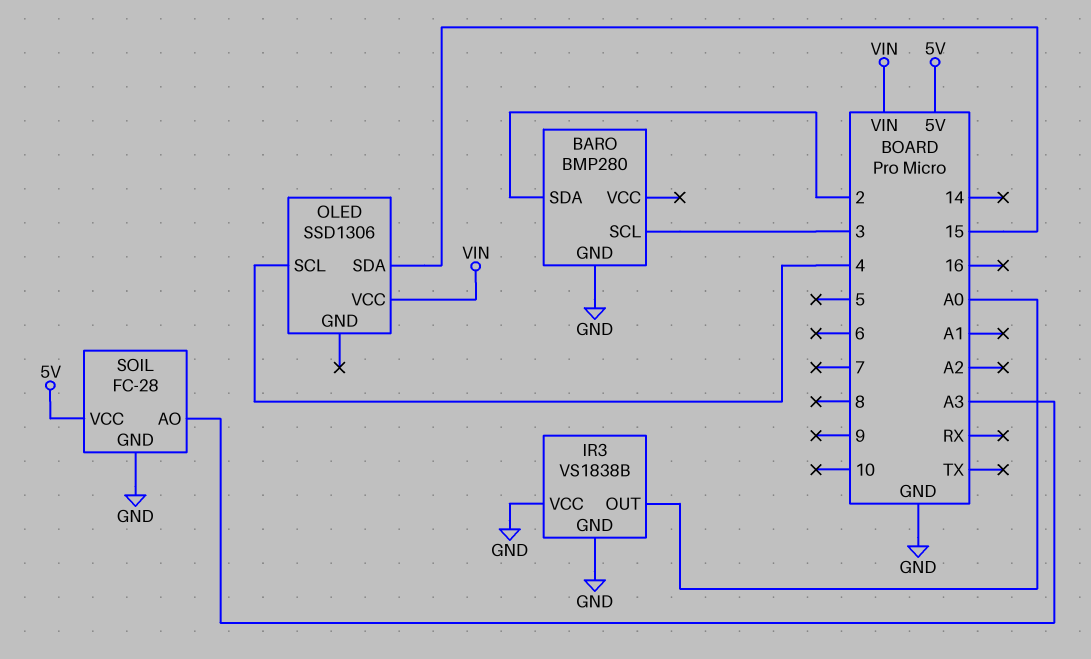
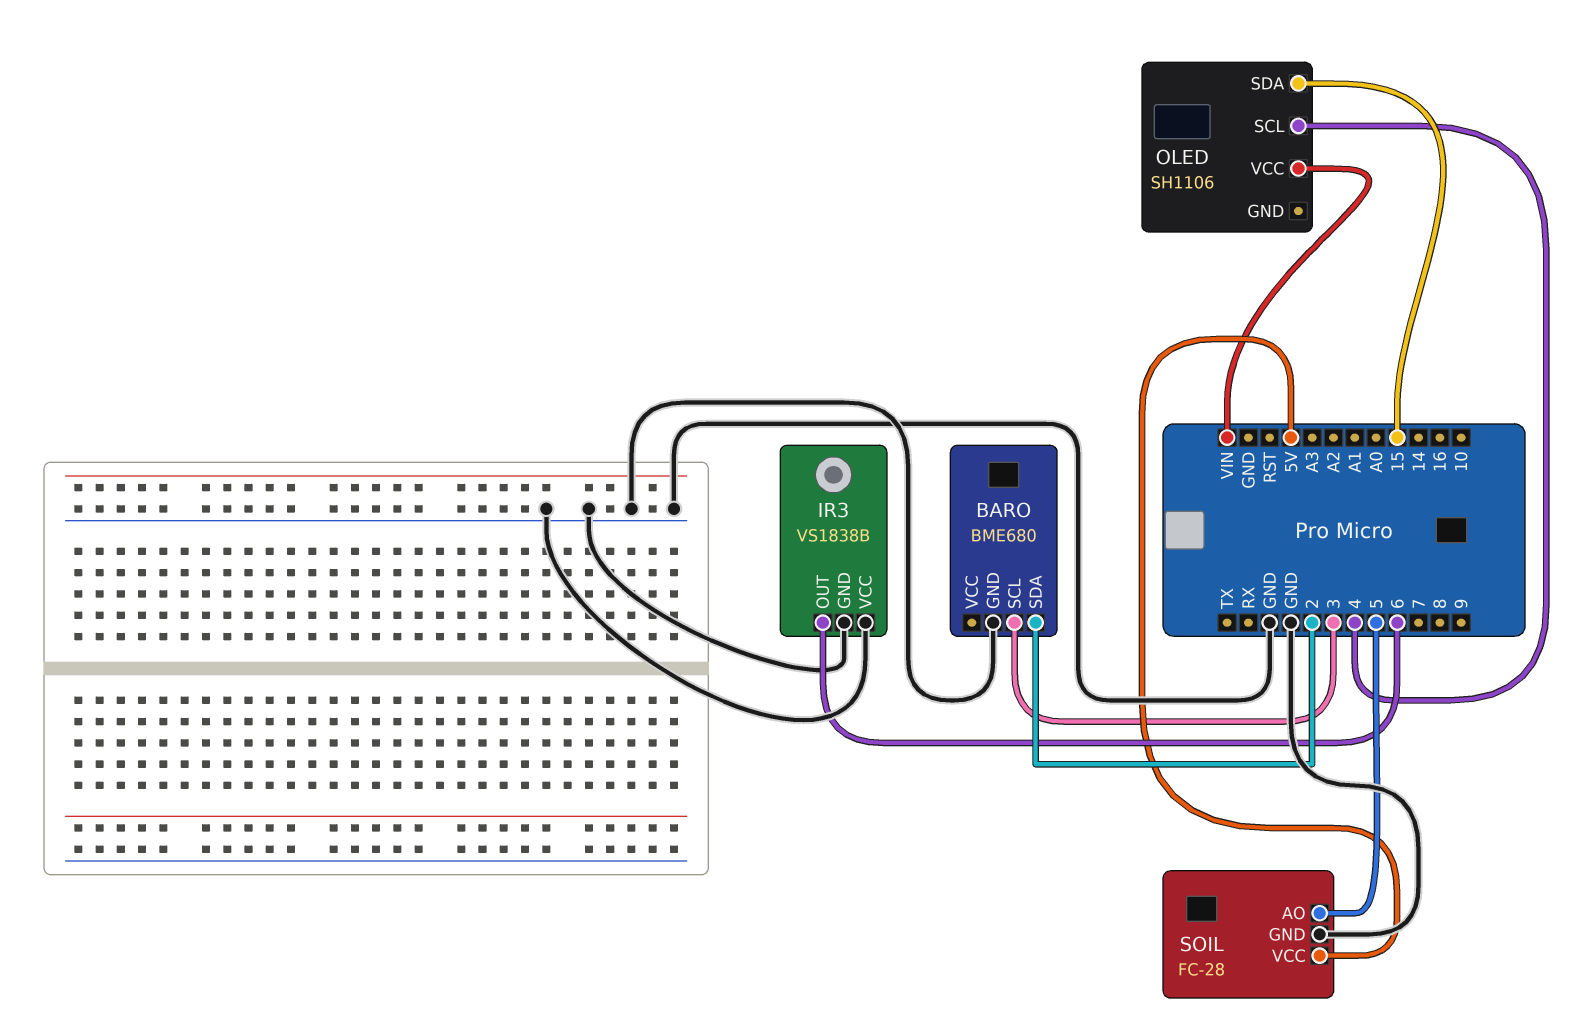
BARO: BMP280 -> BME680
IR3 pin OUT: A0 -> 6
OLED: SSD1306 -> SH1106
SOIL pin AO: A3 -> 5

